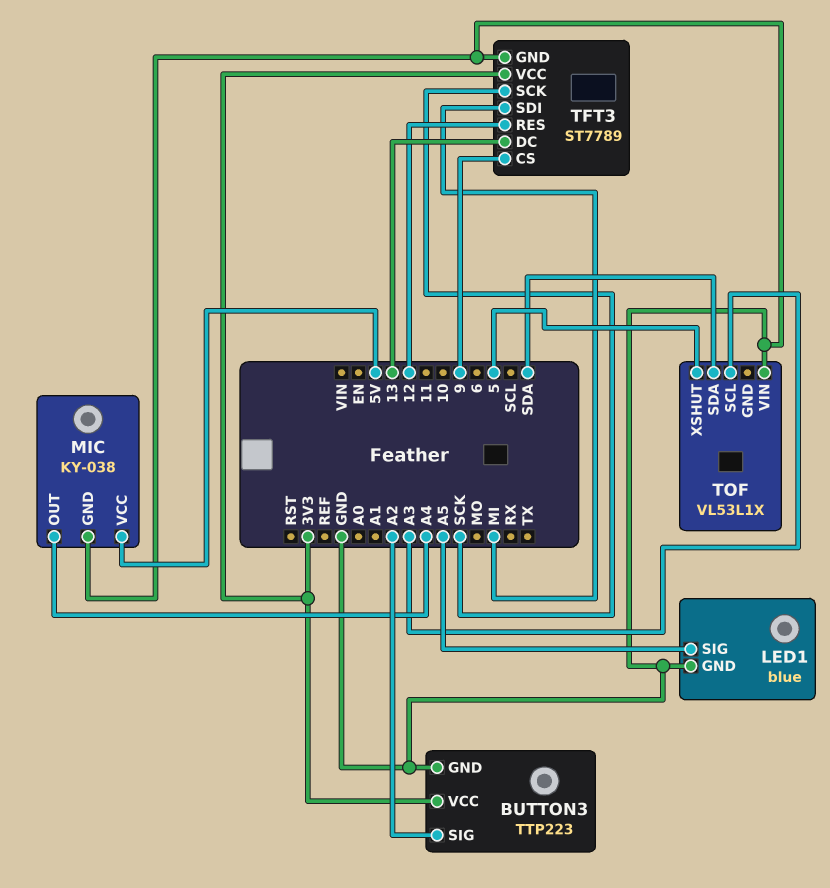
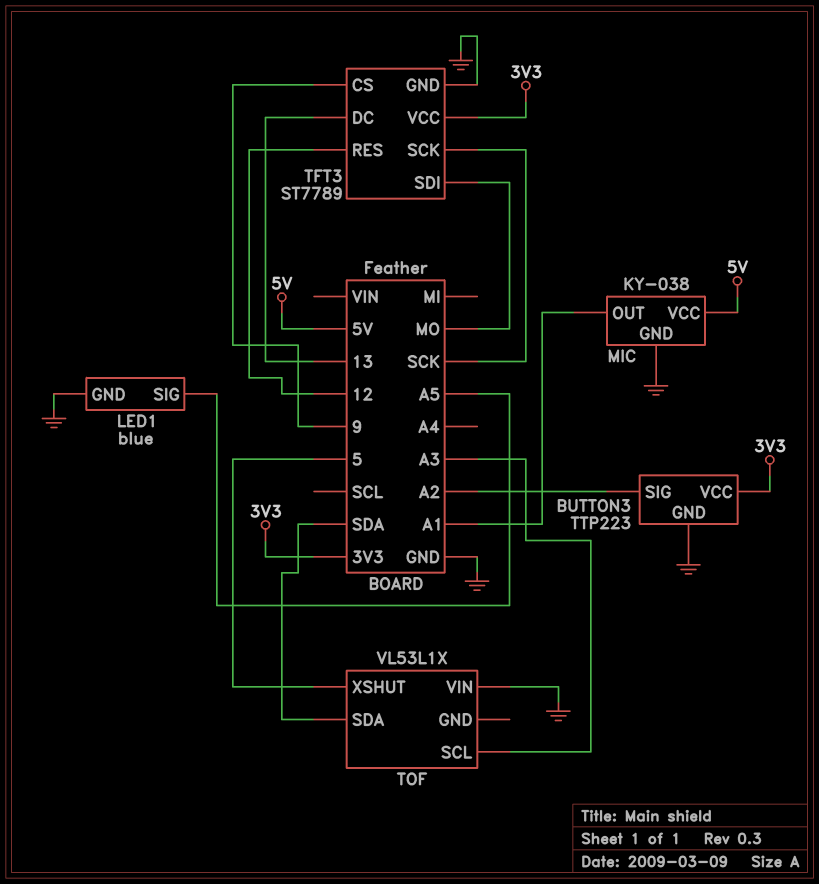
MIC pin OUT: A4 -> A1
TFT3 pin SDI: MI -> MO

